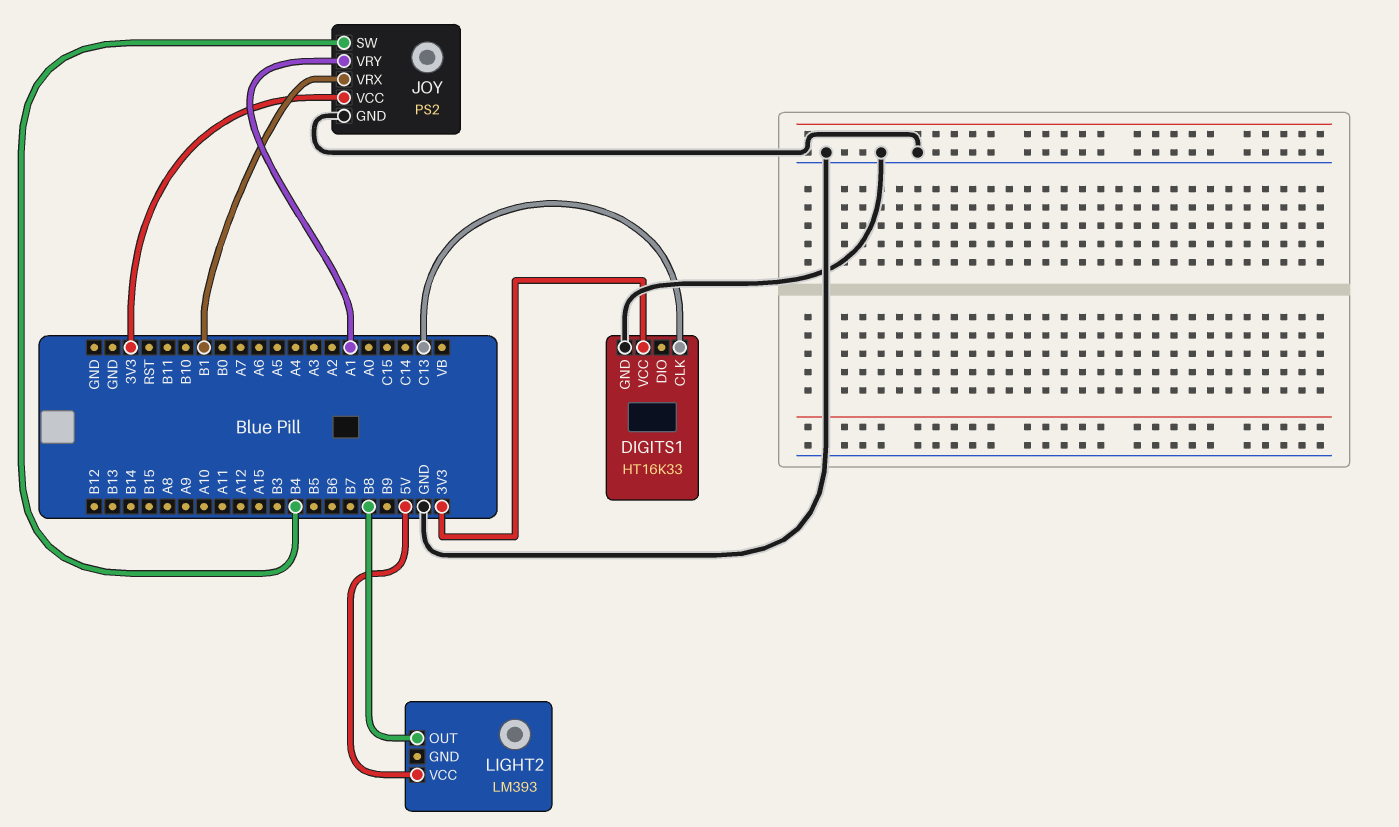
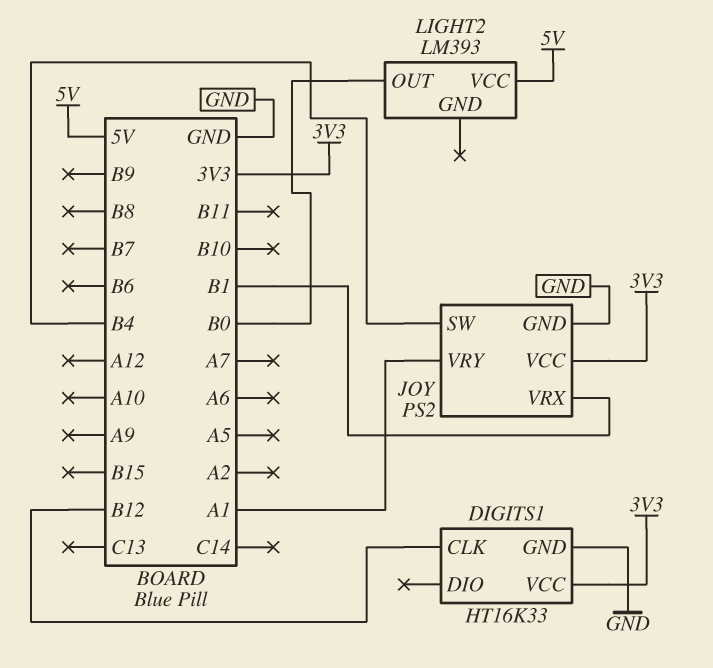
DIGITS1 pin CLK: C13 -> B12
LIGHT2 pin OUT: B8 -> B0

